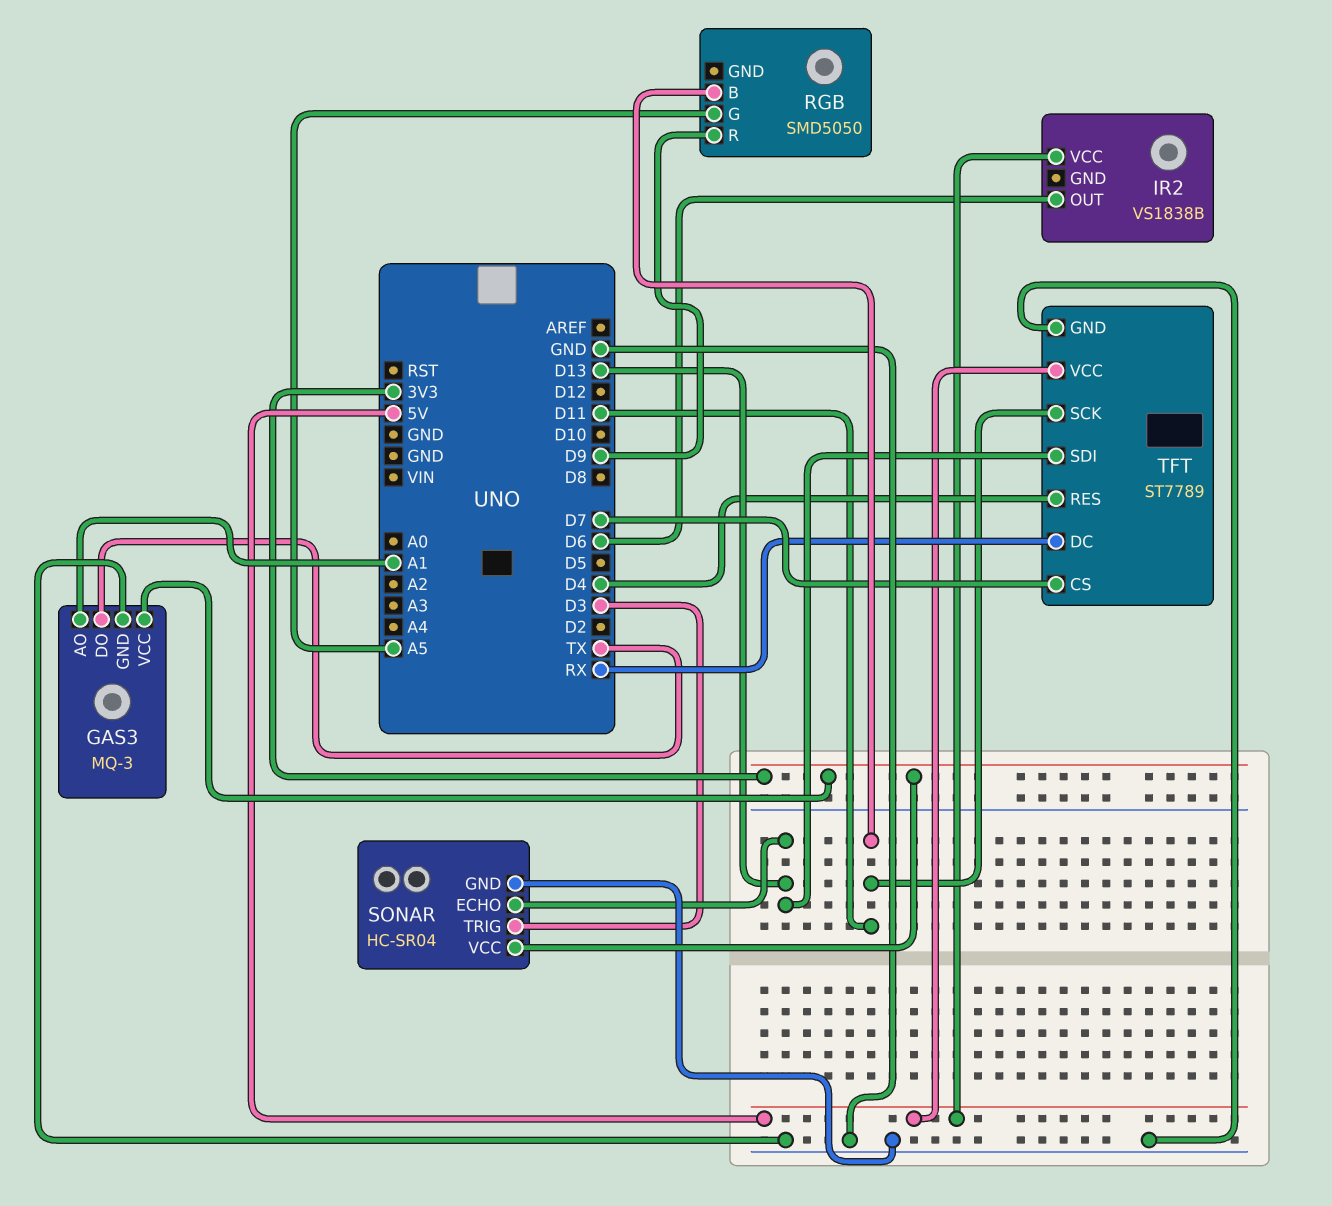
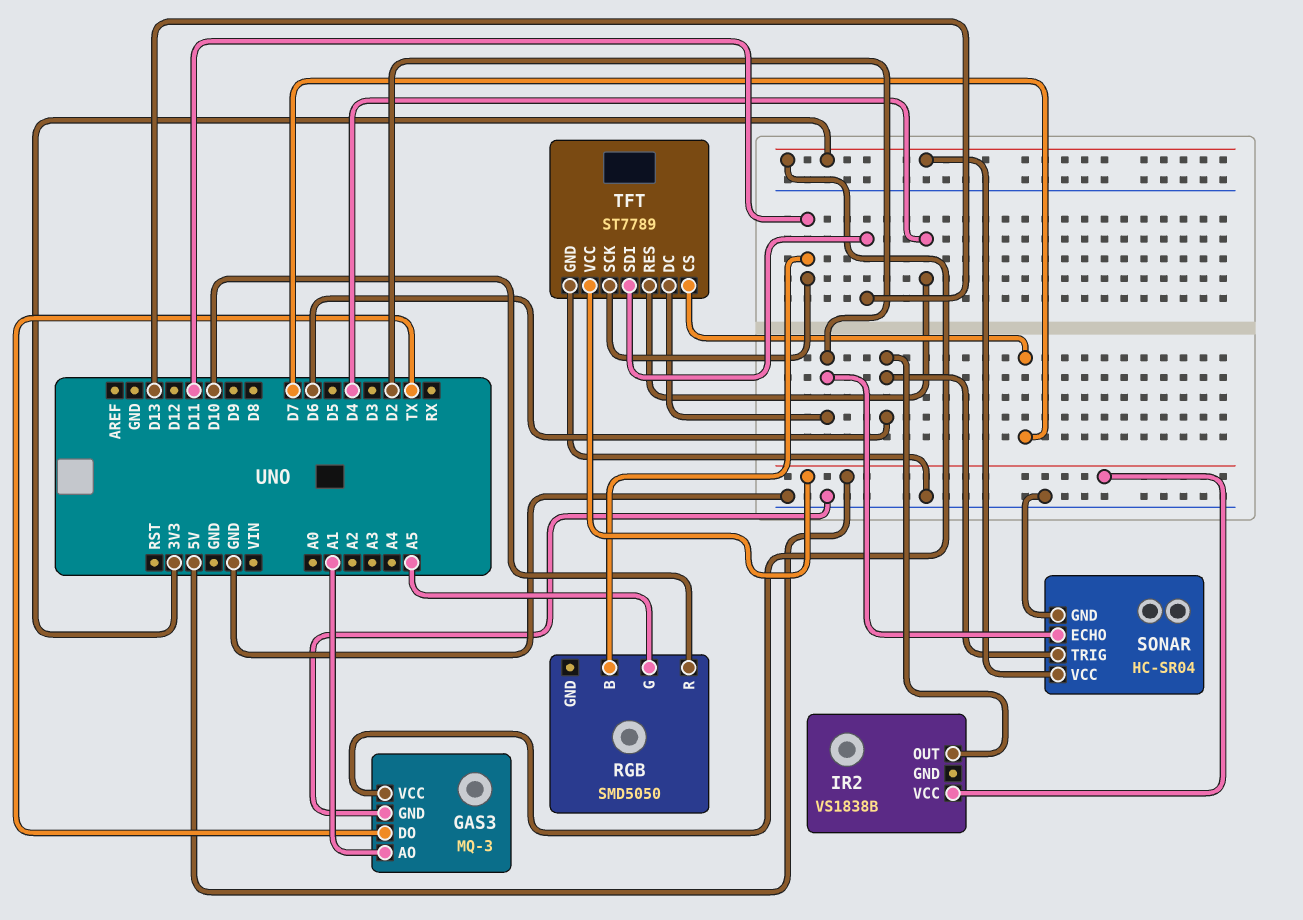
RGB pin R: D9 -> D10
SONAR pin ECHO: D13 -> D2
SONAR pin TRIG: D3 -> D6
TFT pin DC: RX -> D2

